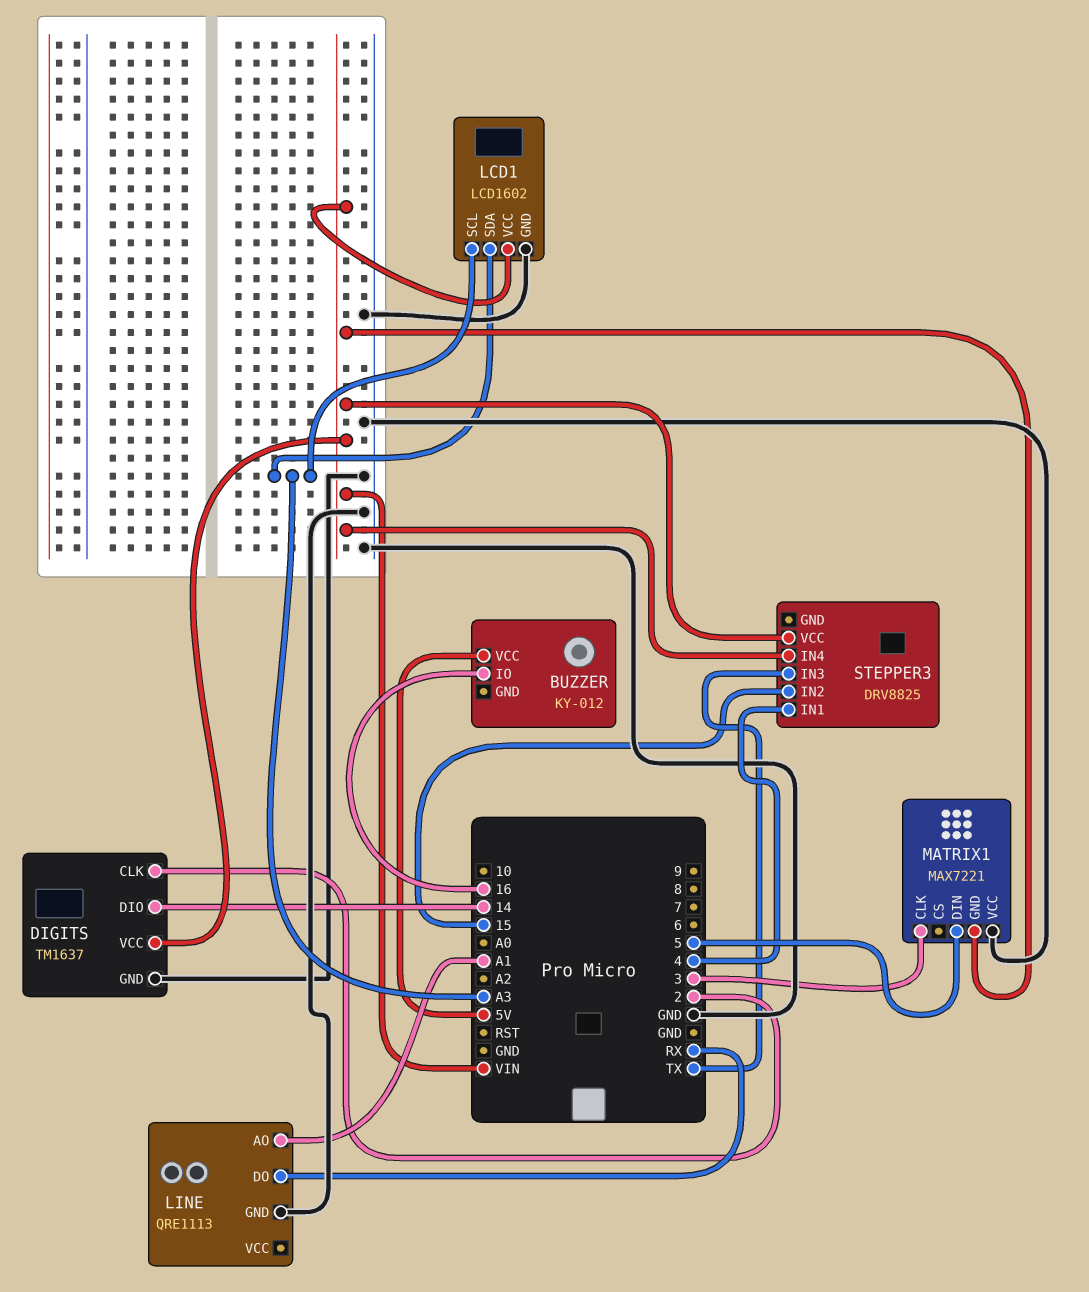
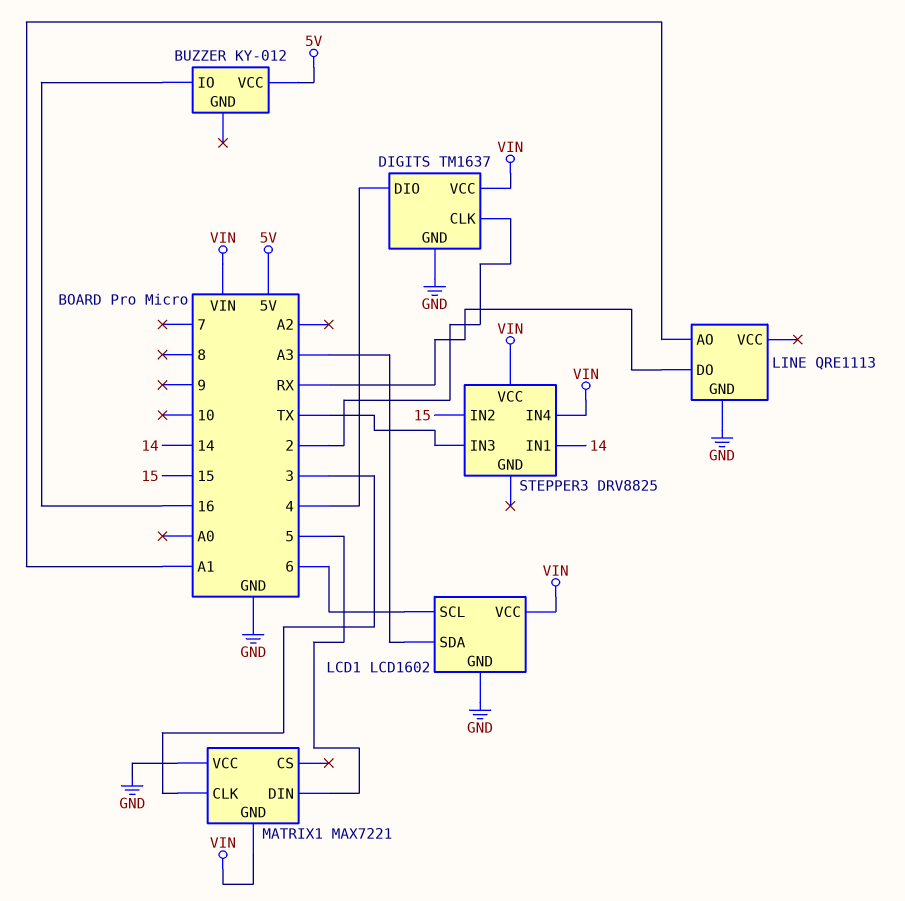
DIGITS pin DIO: 14 -> 4
LCD1 pin SCL: A3 -> 6
STEPPER3 pin IN1: 4 -> 14

